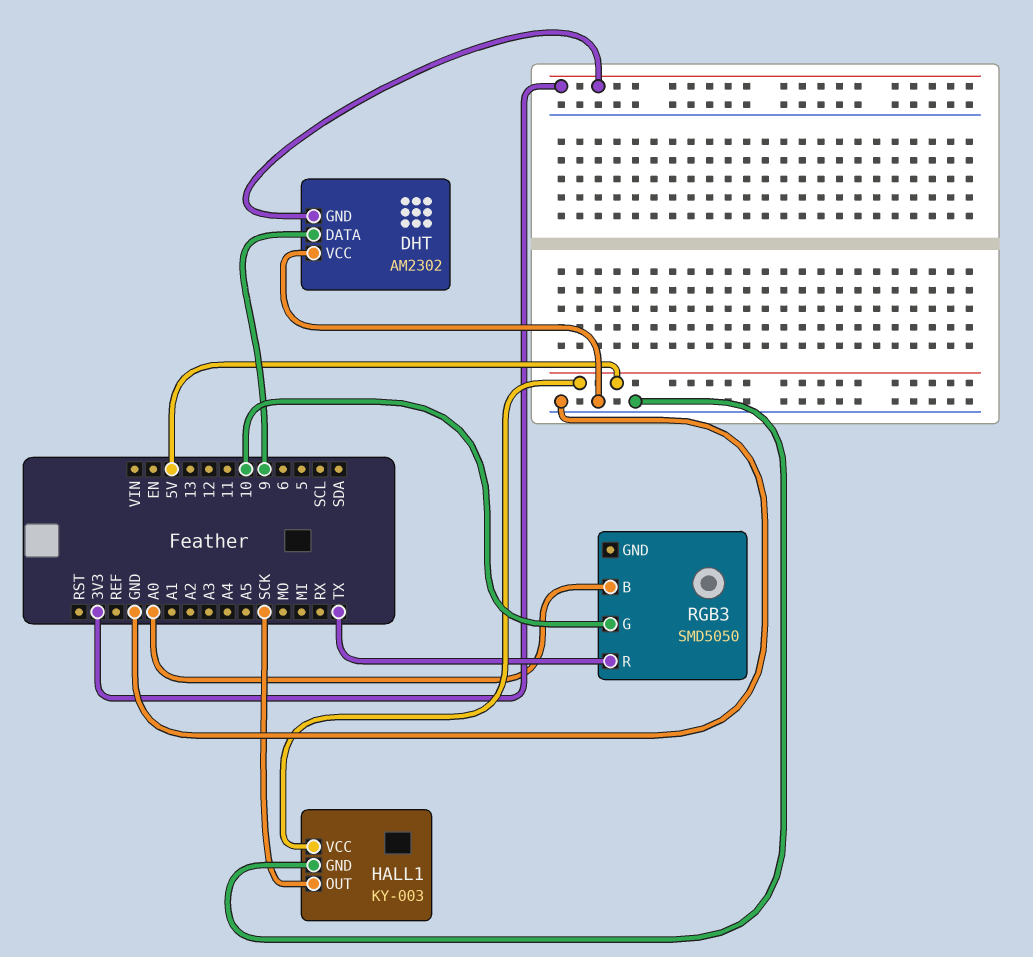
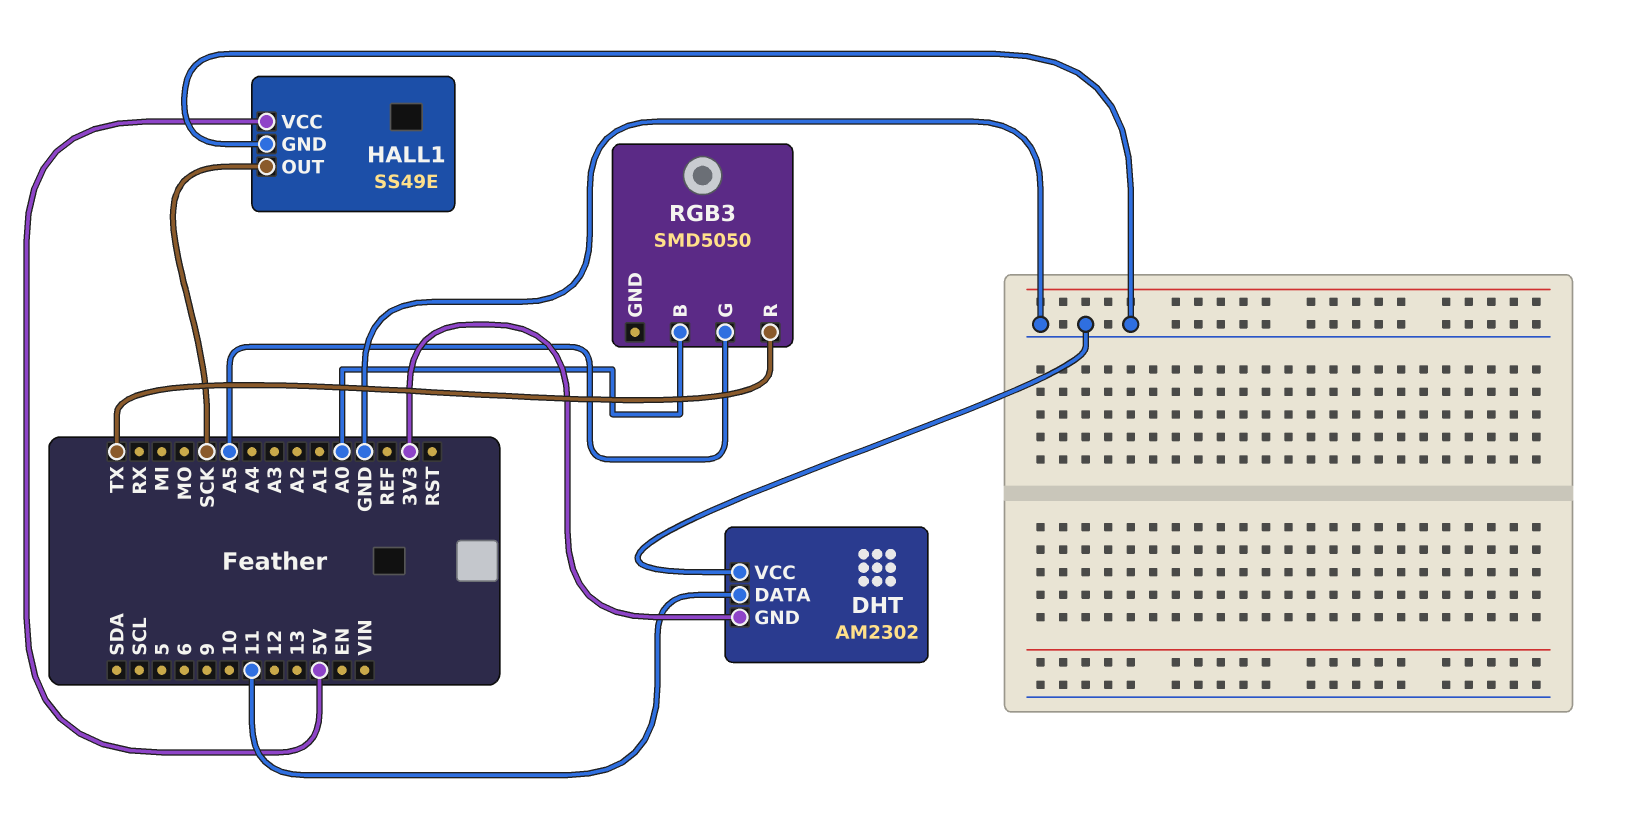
DHT pin DATA: 9 -> 11
HALL1: KY-003 -> SS49E
RGB3 pin G: 10 -> A5

